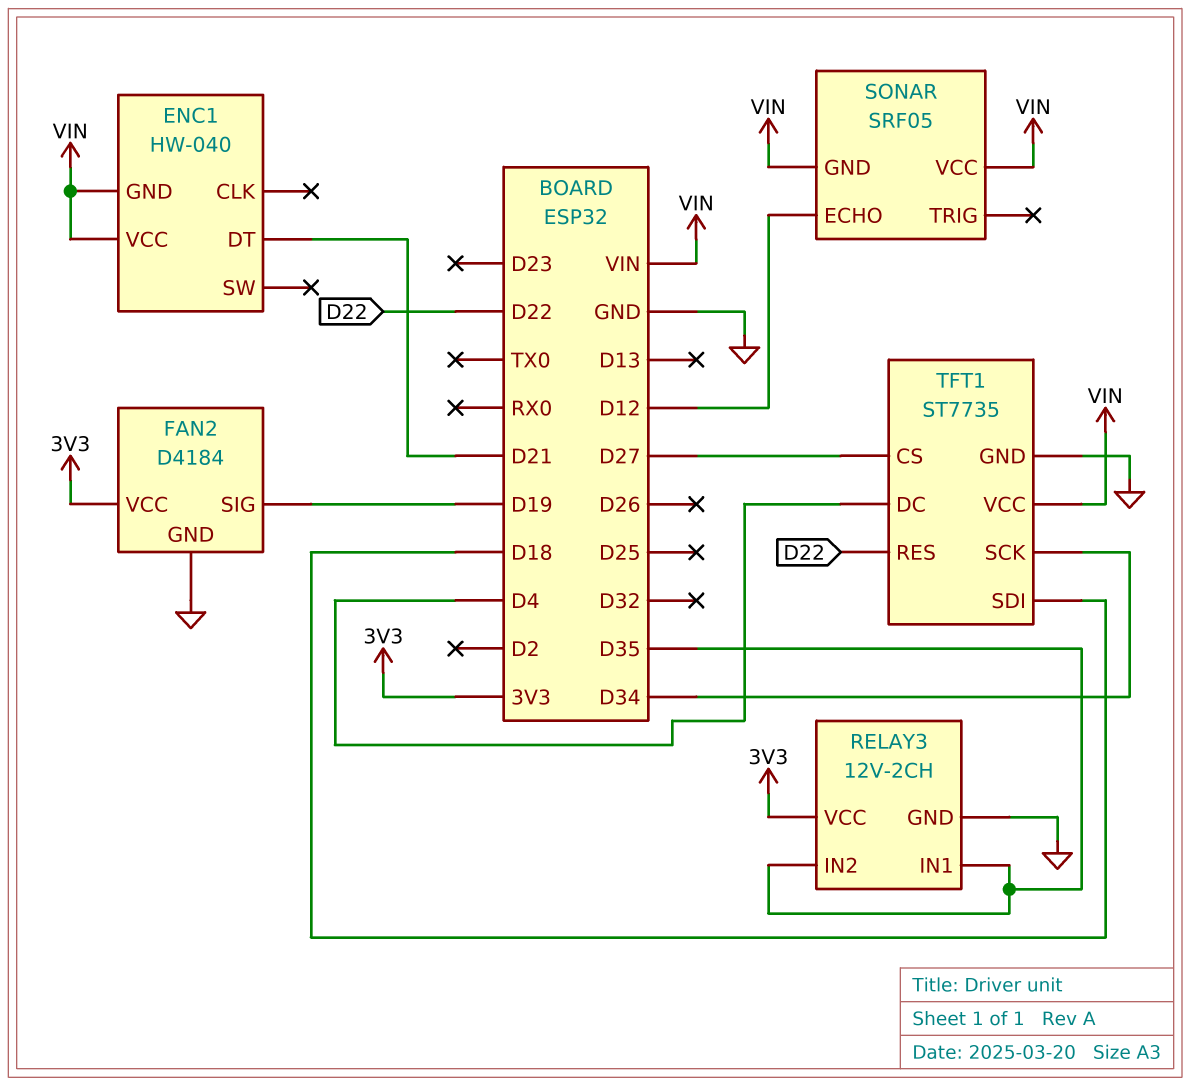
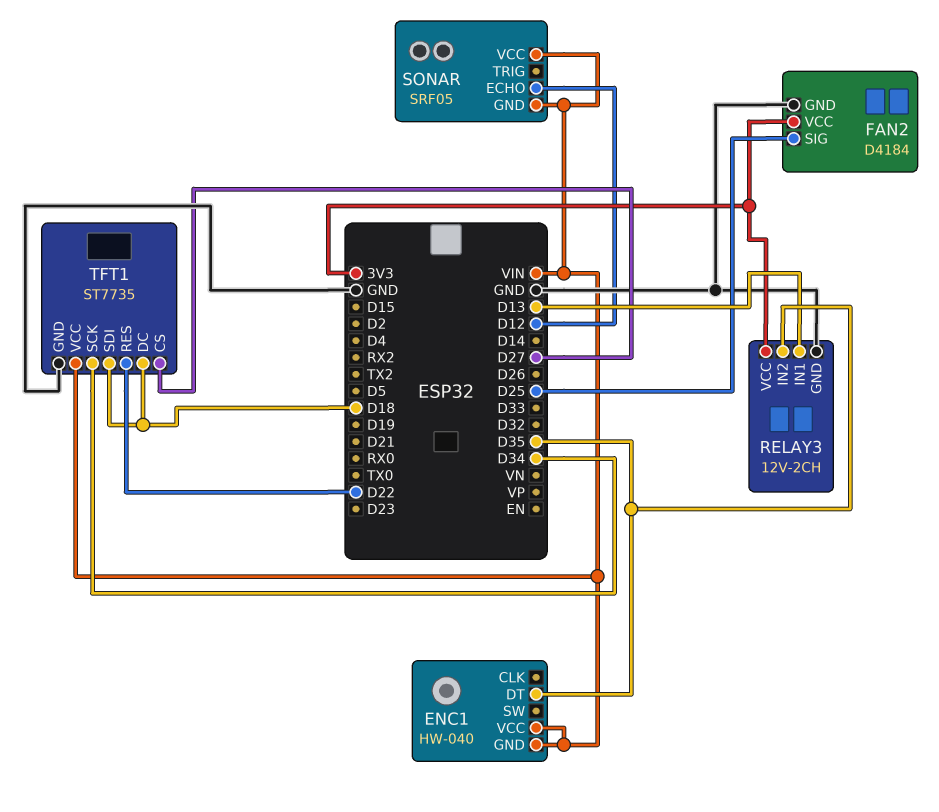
ENC1 pin DT: D21 -> D35
FAN2 pin SIG: D19 -> D25
RELAY3 pin IN1: D35 -> D13
TFT1 pin DC: D4 -> D18

